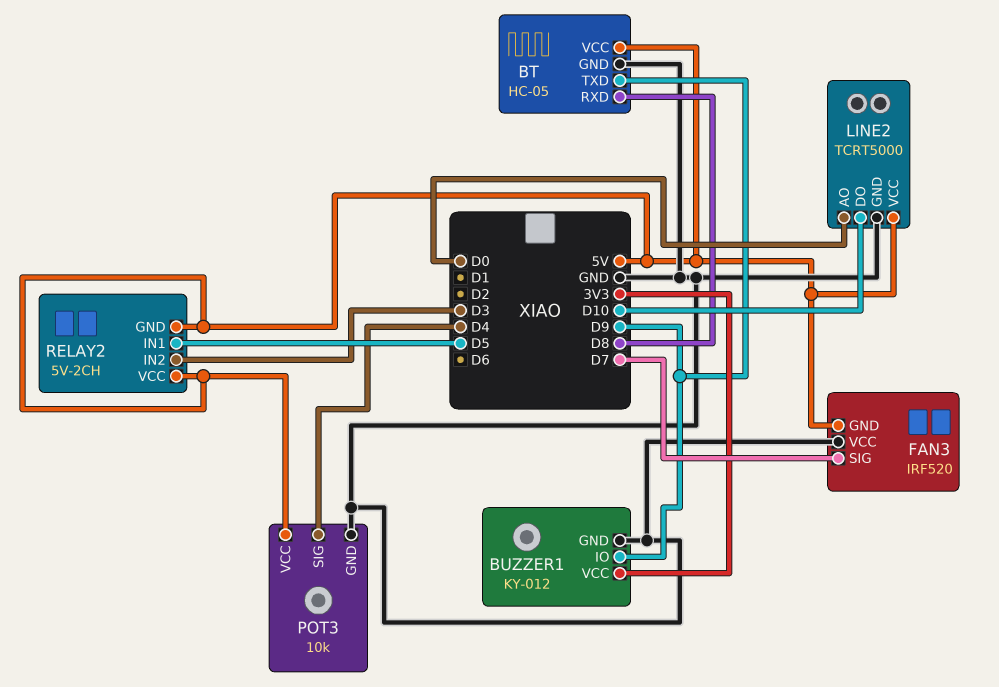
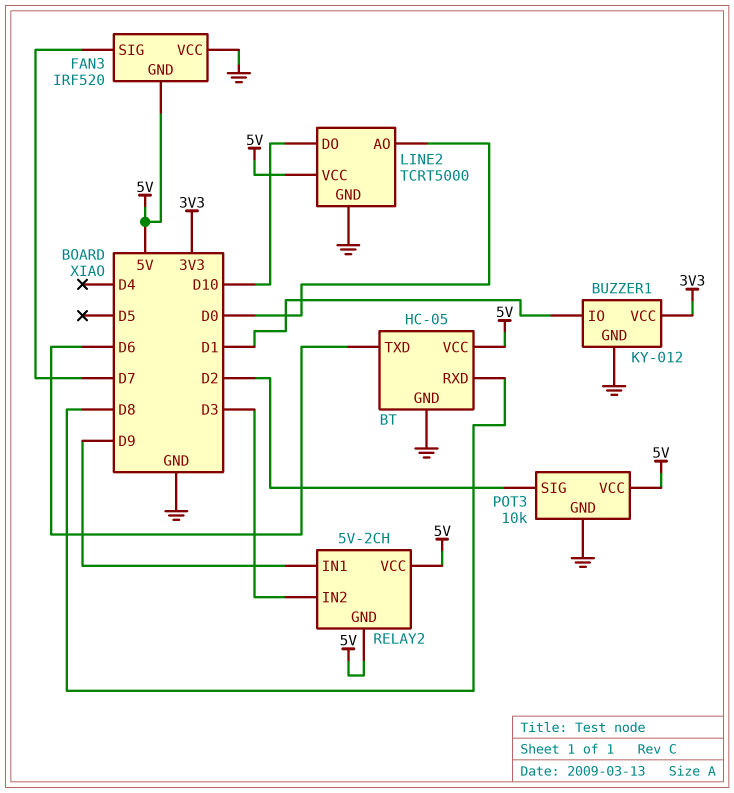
BT pin TXD: D9 -> D6
BUZZER1 pin IO: D9 -> D1
POT3 pin SIG: D4 -> D2
RELAY2 pin IN1: D5 -> D9

